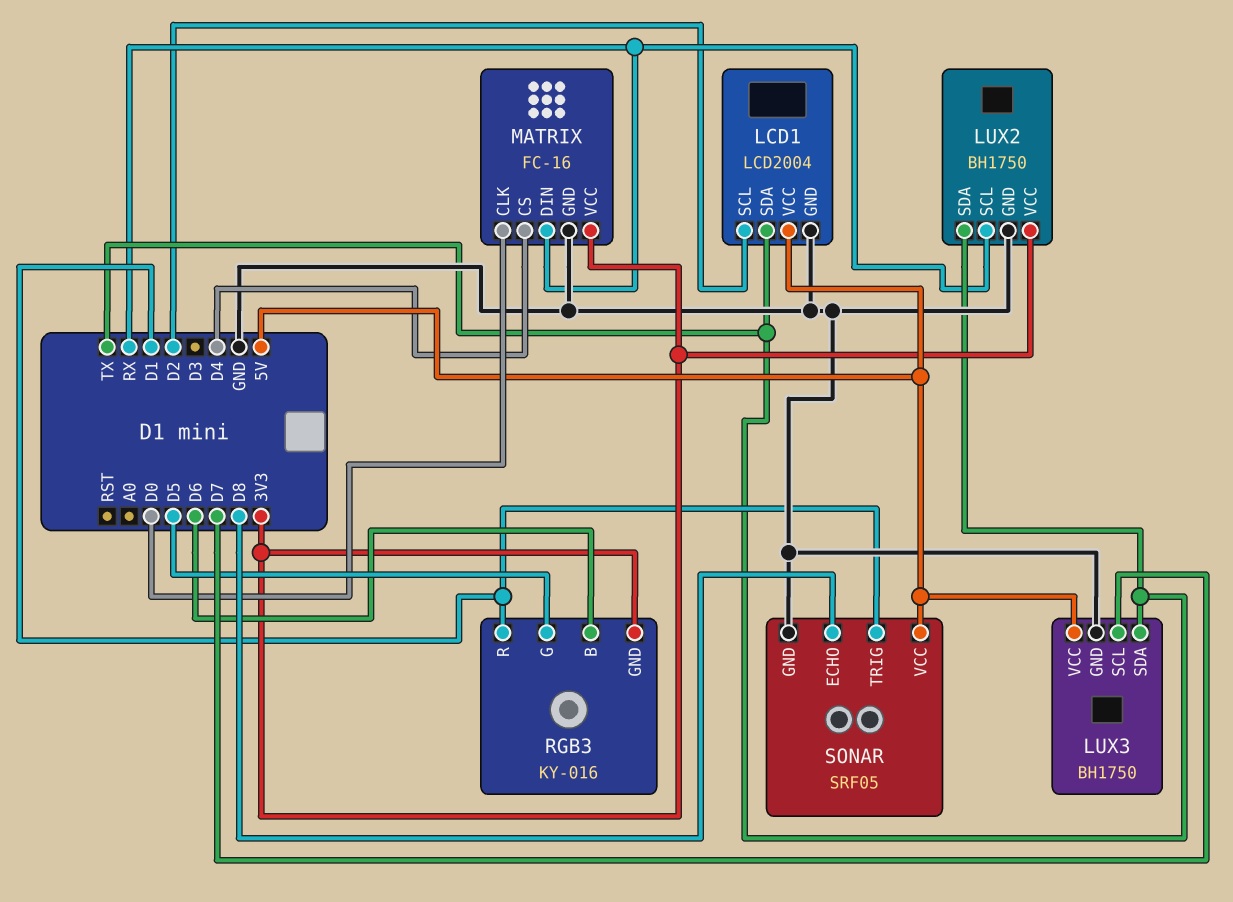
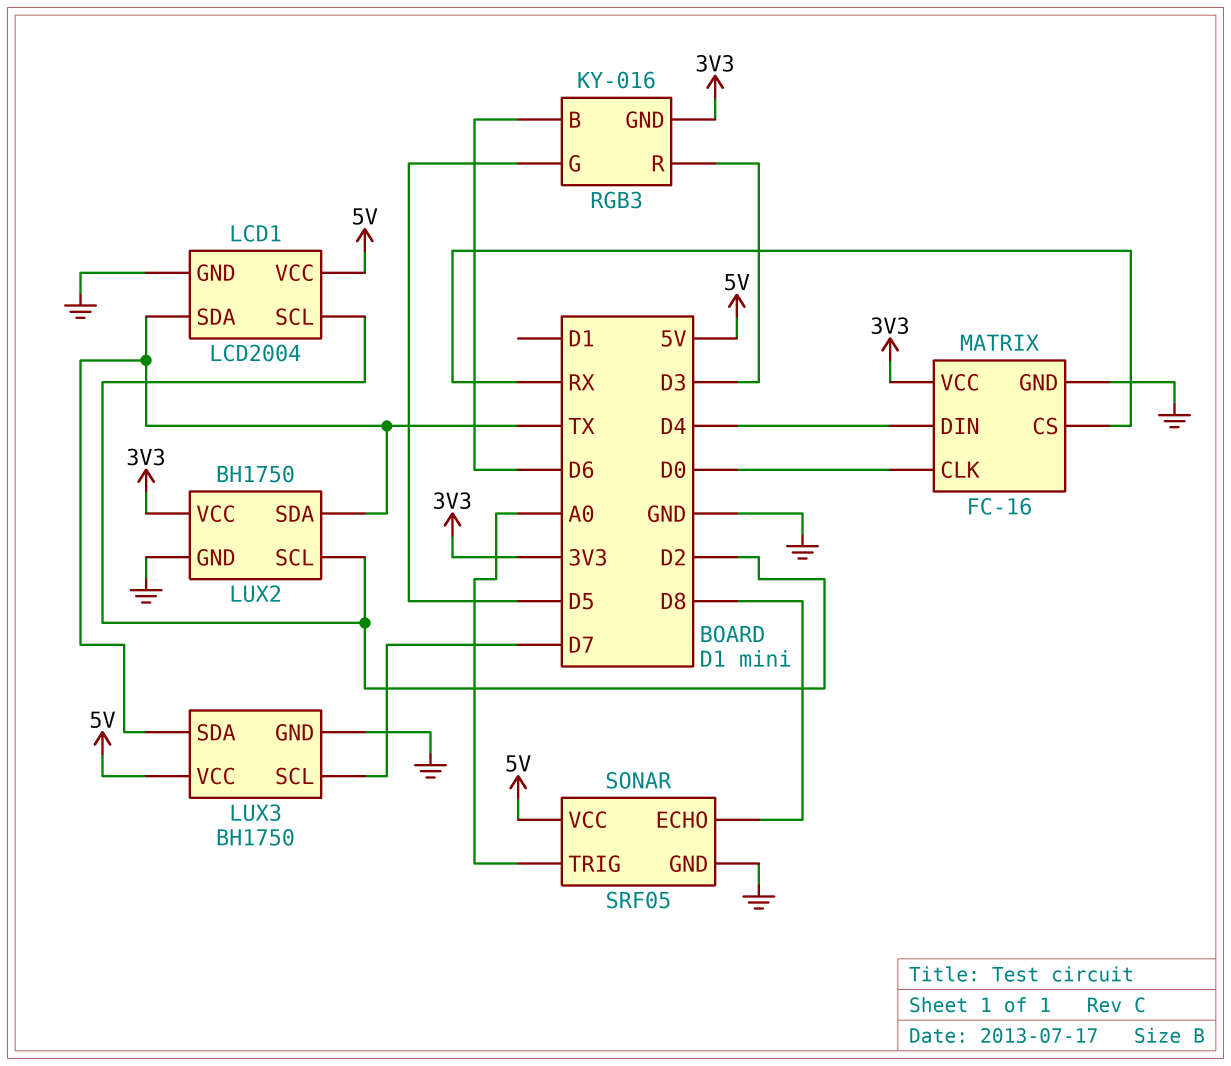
LUX2 pin SCL: RX -> D2
MATRIX pin CS: D4 -> RX
MATRIX pin DIN: RX -> D4
RGB3 pin R: D1 -> D3
SONAR pin TRIG: D1 -> A0

